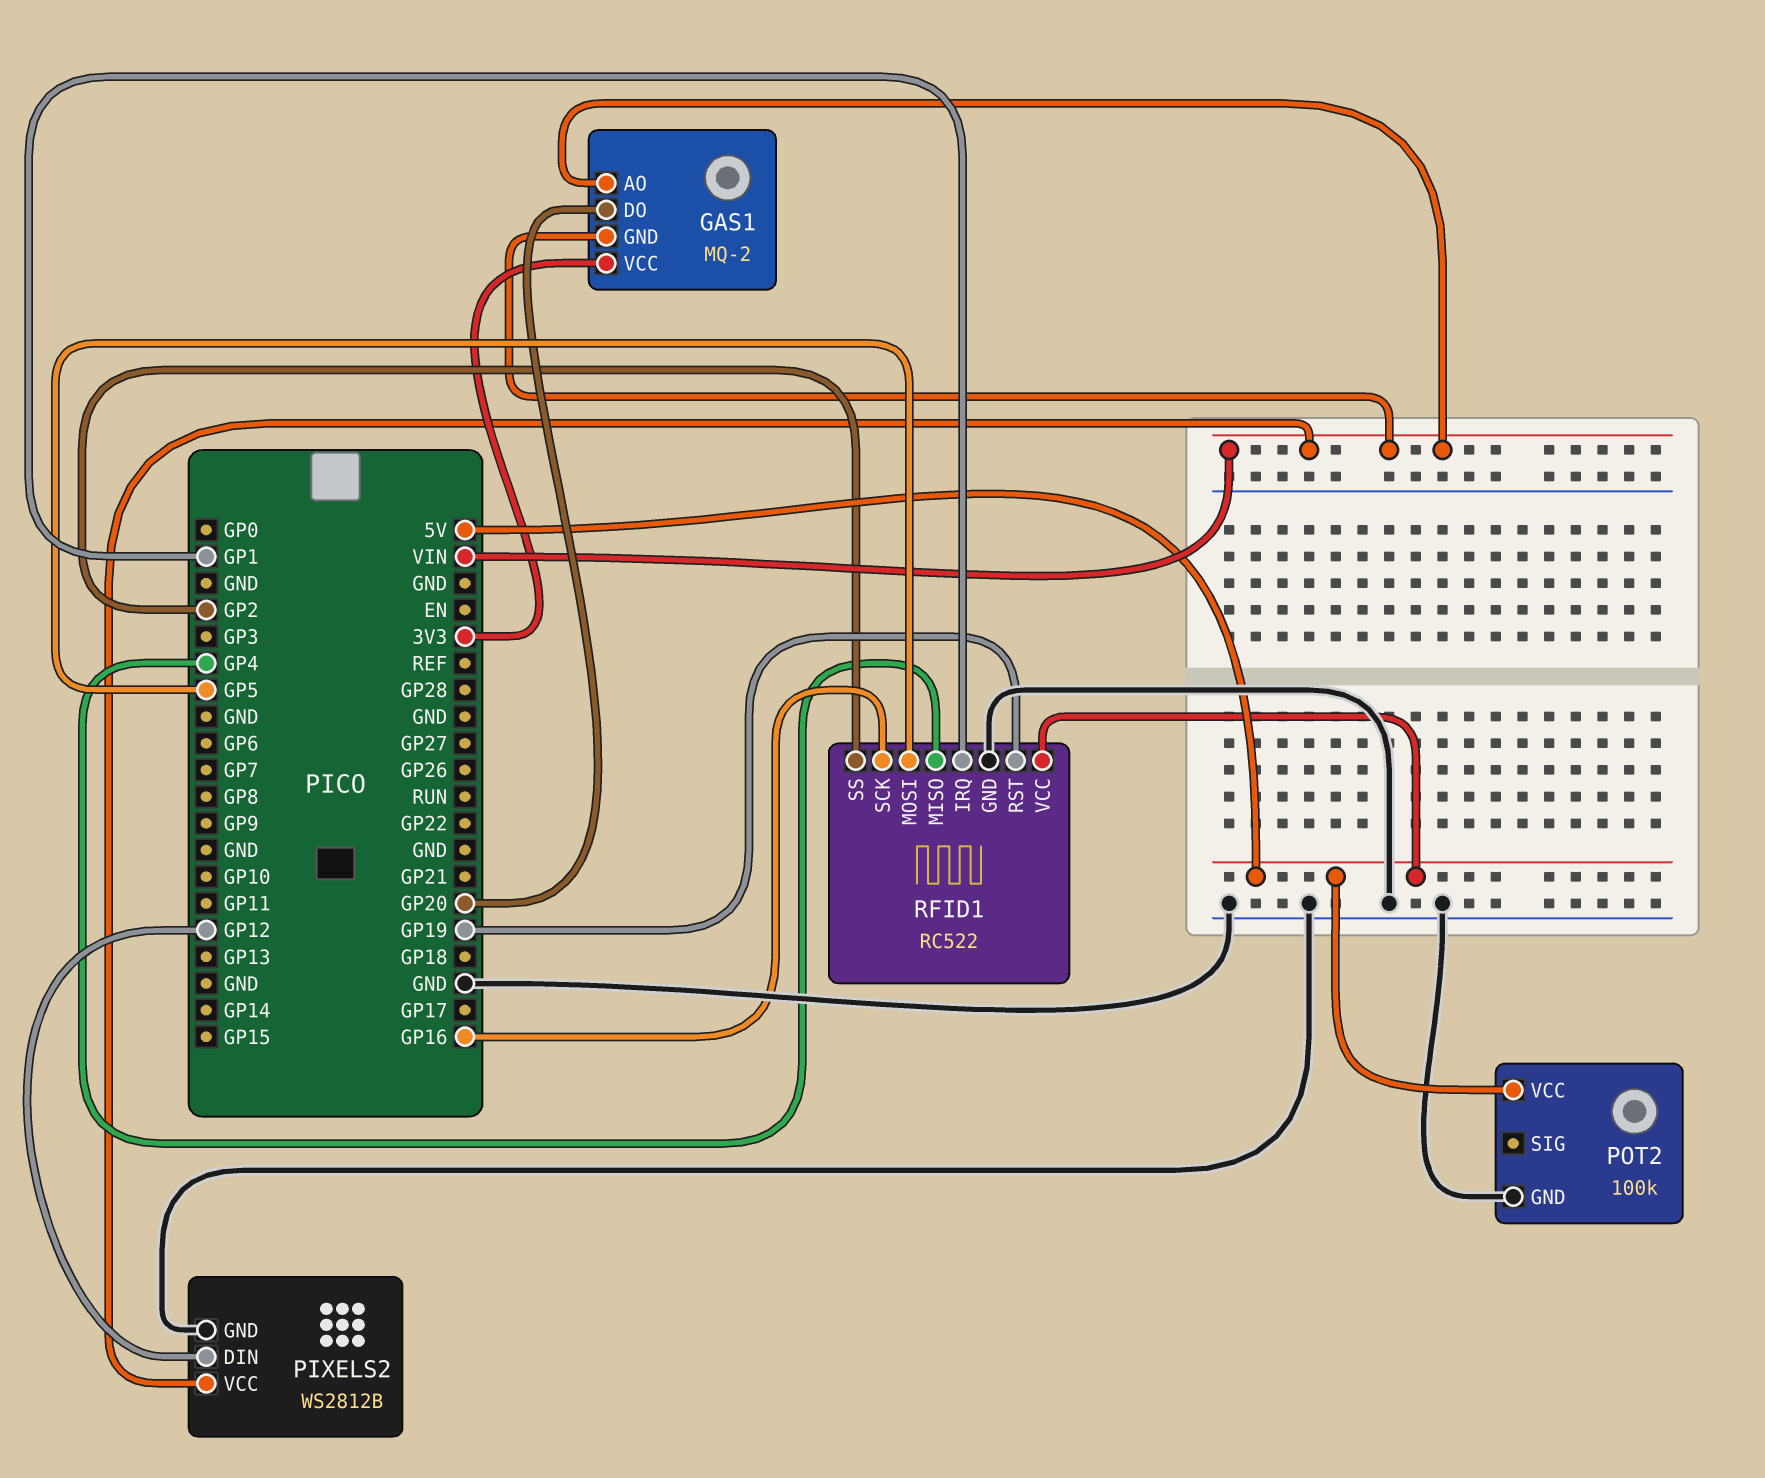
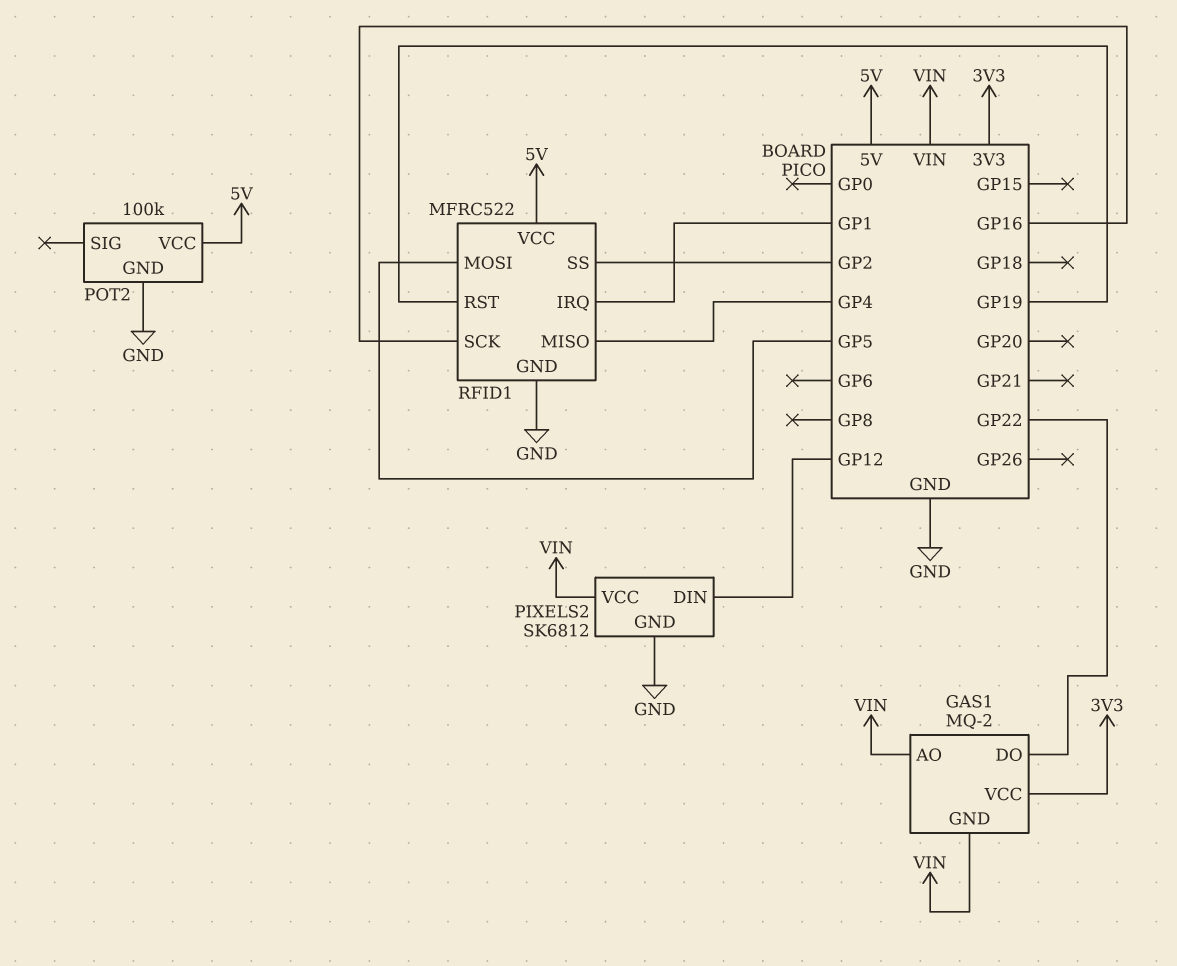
GAS1 pin DO: GP20 -> GP22
PIXELS2: WS2812B -> SK6812
RFID1: RC522 -> MFRC522

